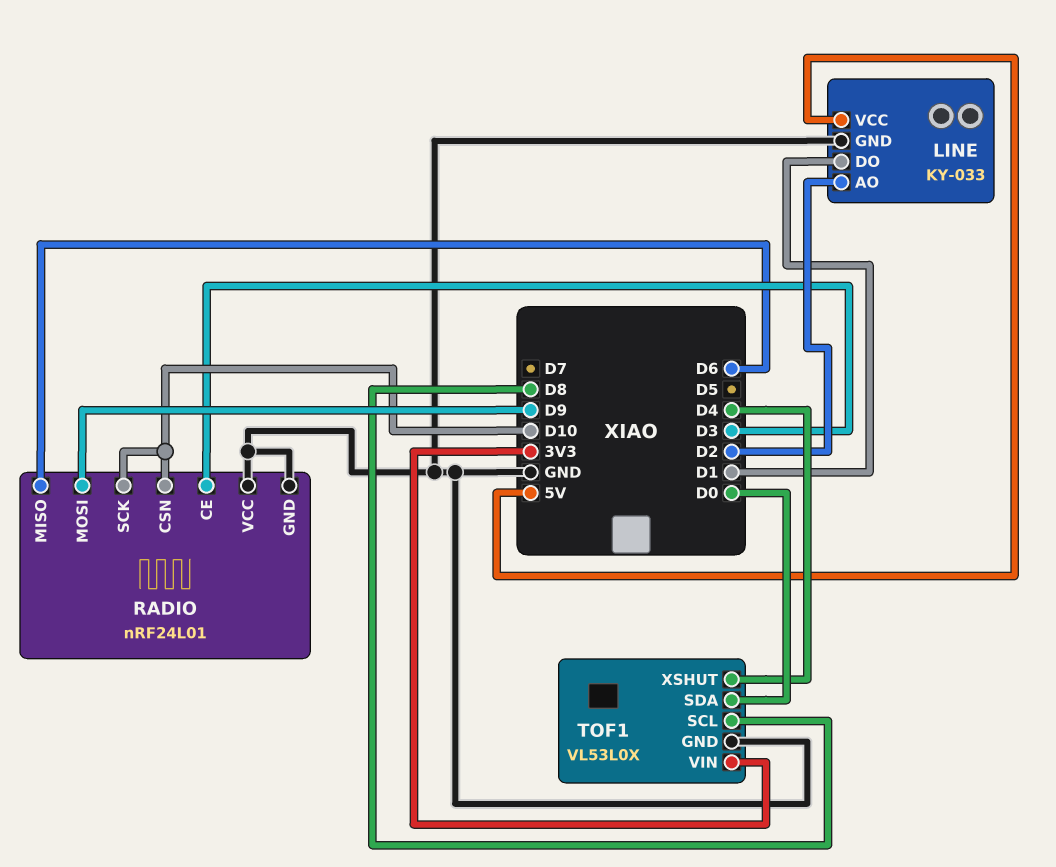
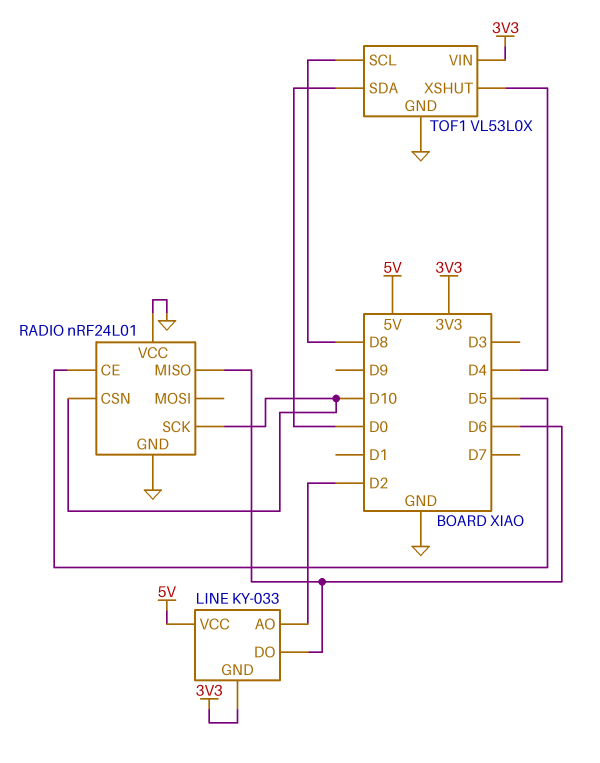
LINE pin DO: D1 -> D6
LINE pin GND: GND -> 3V3
RADIO pin CE: D3 -> D5
RADIO pin MOSI: D9 -> none

